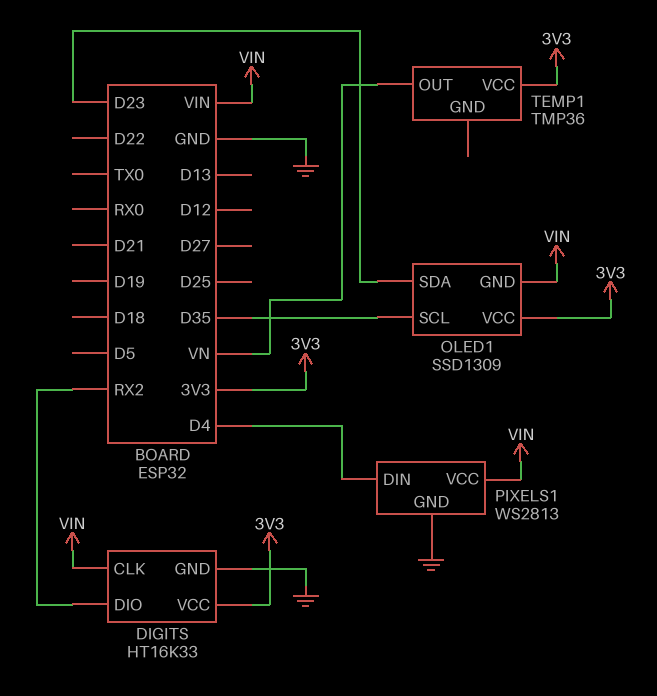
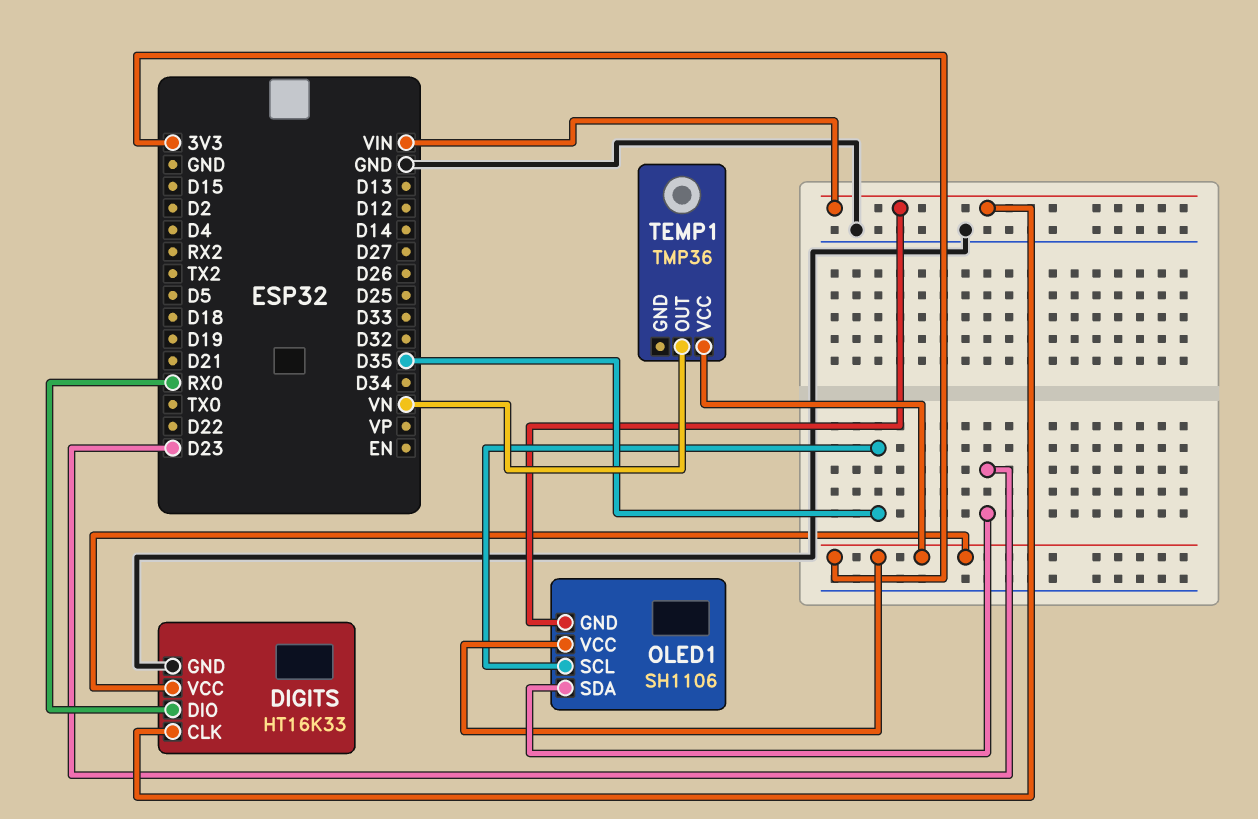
DIGITS pin DIO: RX2 -> RX0
OLED1: SSD1309 -> SH1106
PIXELS1: WS2813 -> none
PIXELS1 pin DIN: D4 -> none
PIXELS1 pin GND: GND -> none
PIXELS1 pin VCC: VIN -> none

